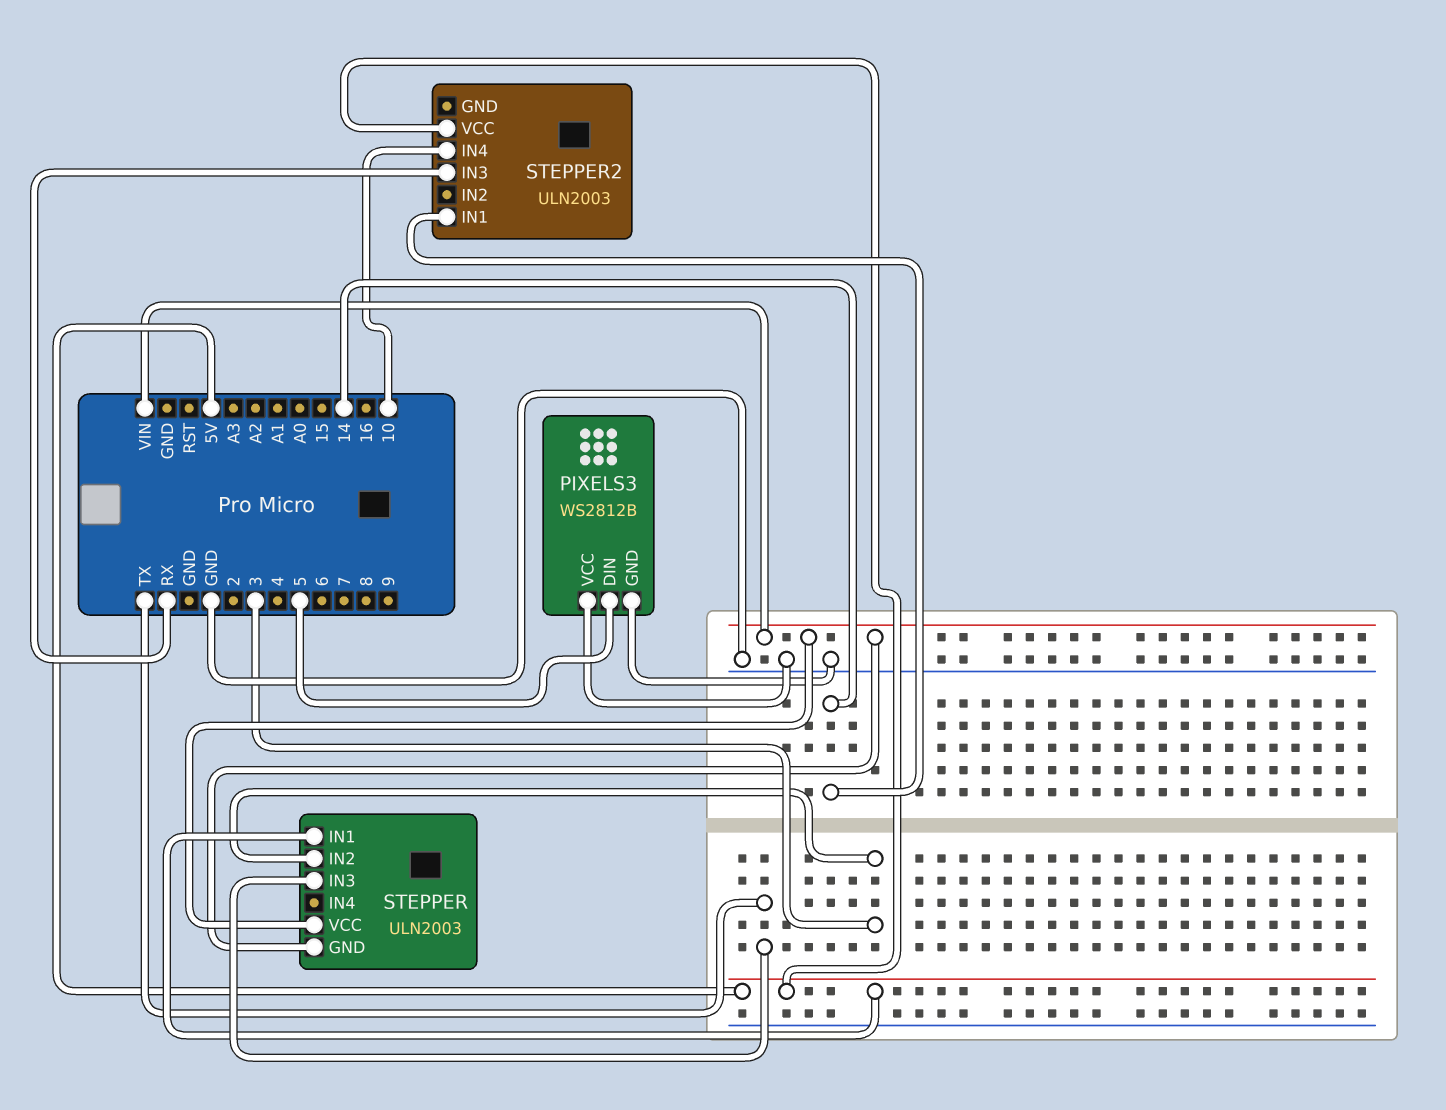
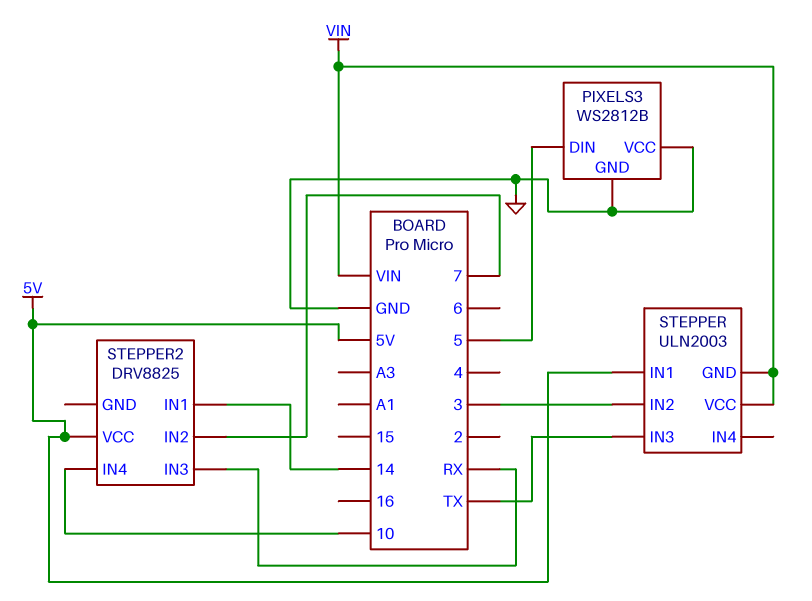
STEPPER2: ULN2003 -> DRV8825
STEPPER2 pin IN2: none -> 7

